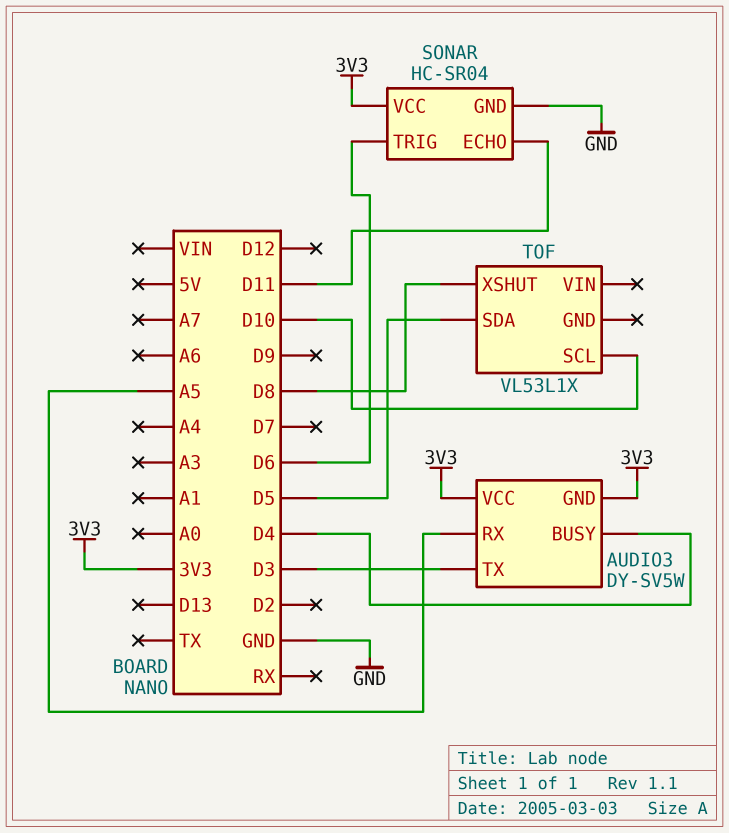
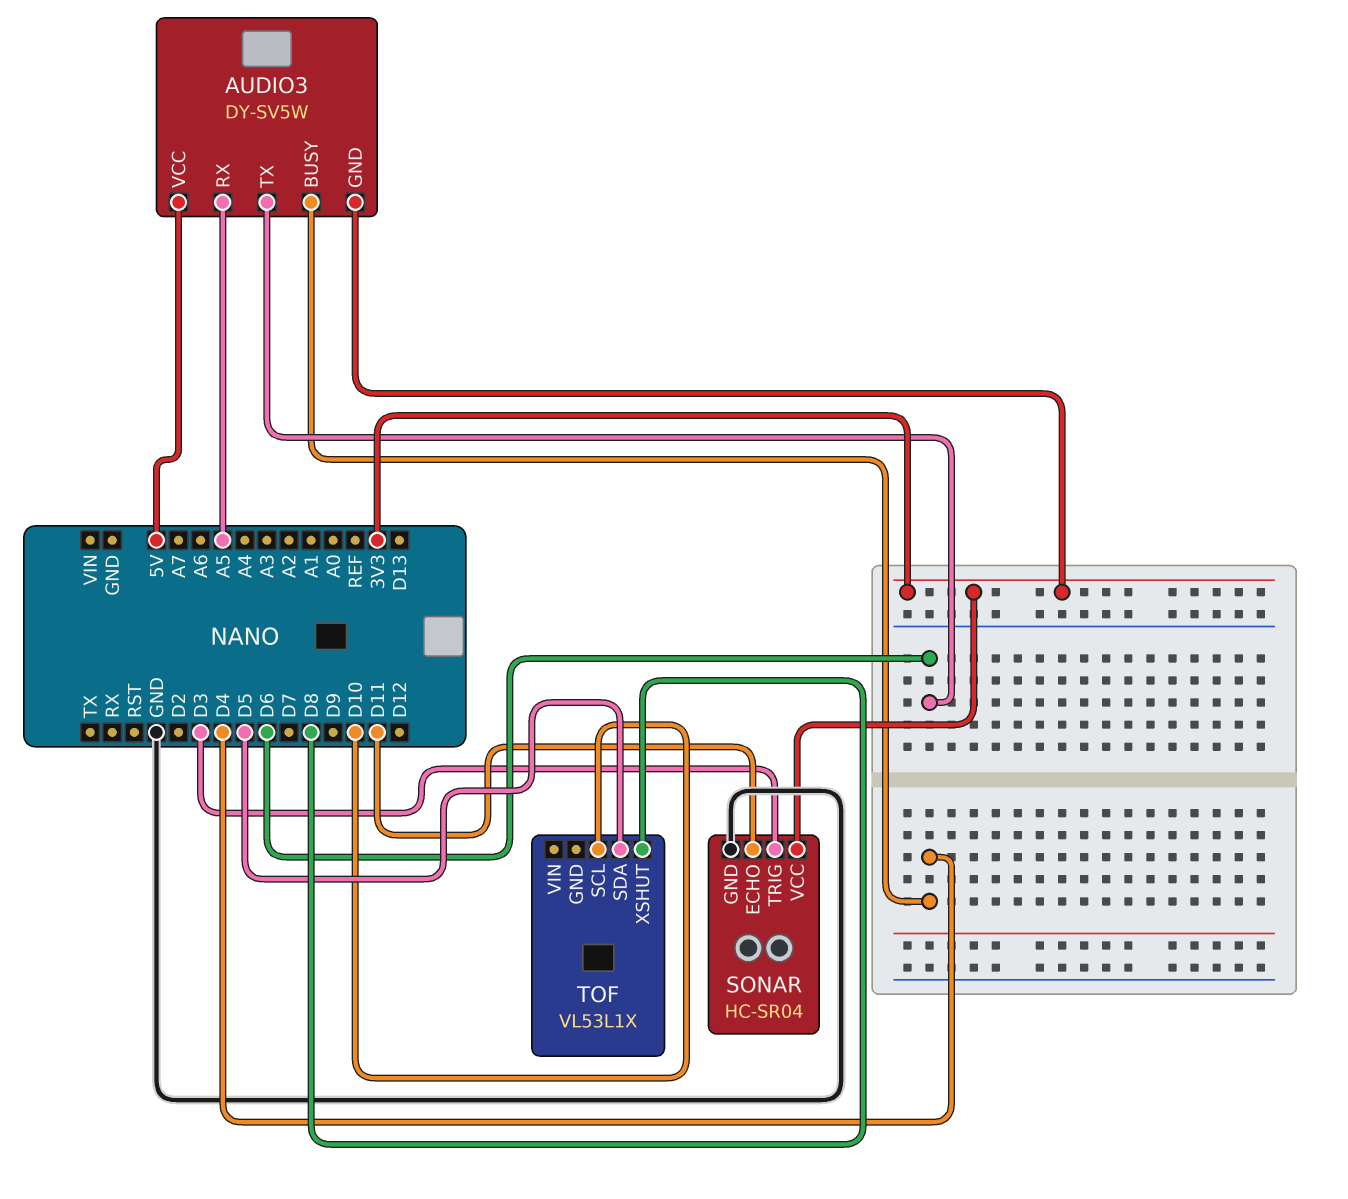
AUDIO3 pin TX: D3 -> D6
AUDIO3 pin VCC: 3V3 -> 5V
SONAR pin TRIG: D6 -> D3

